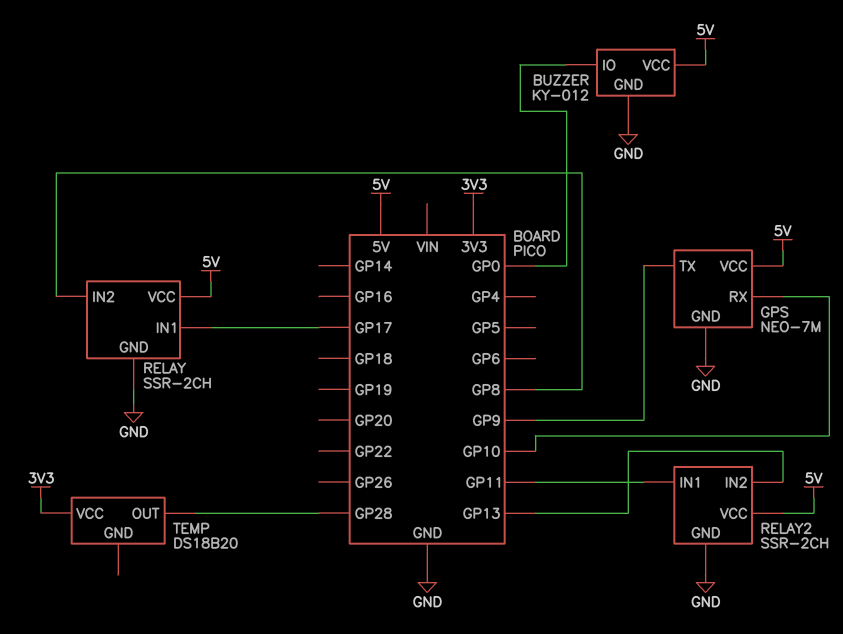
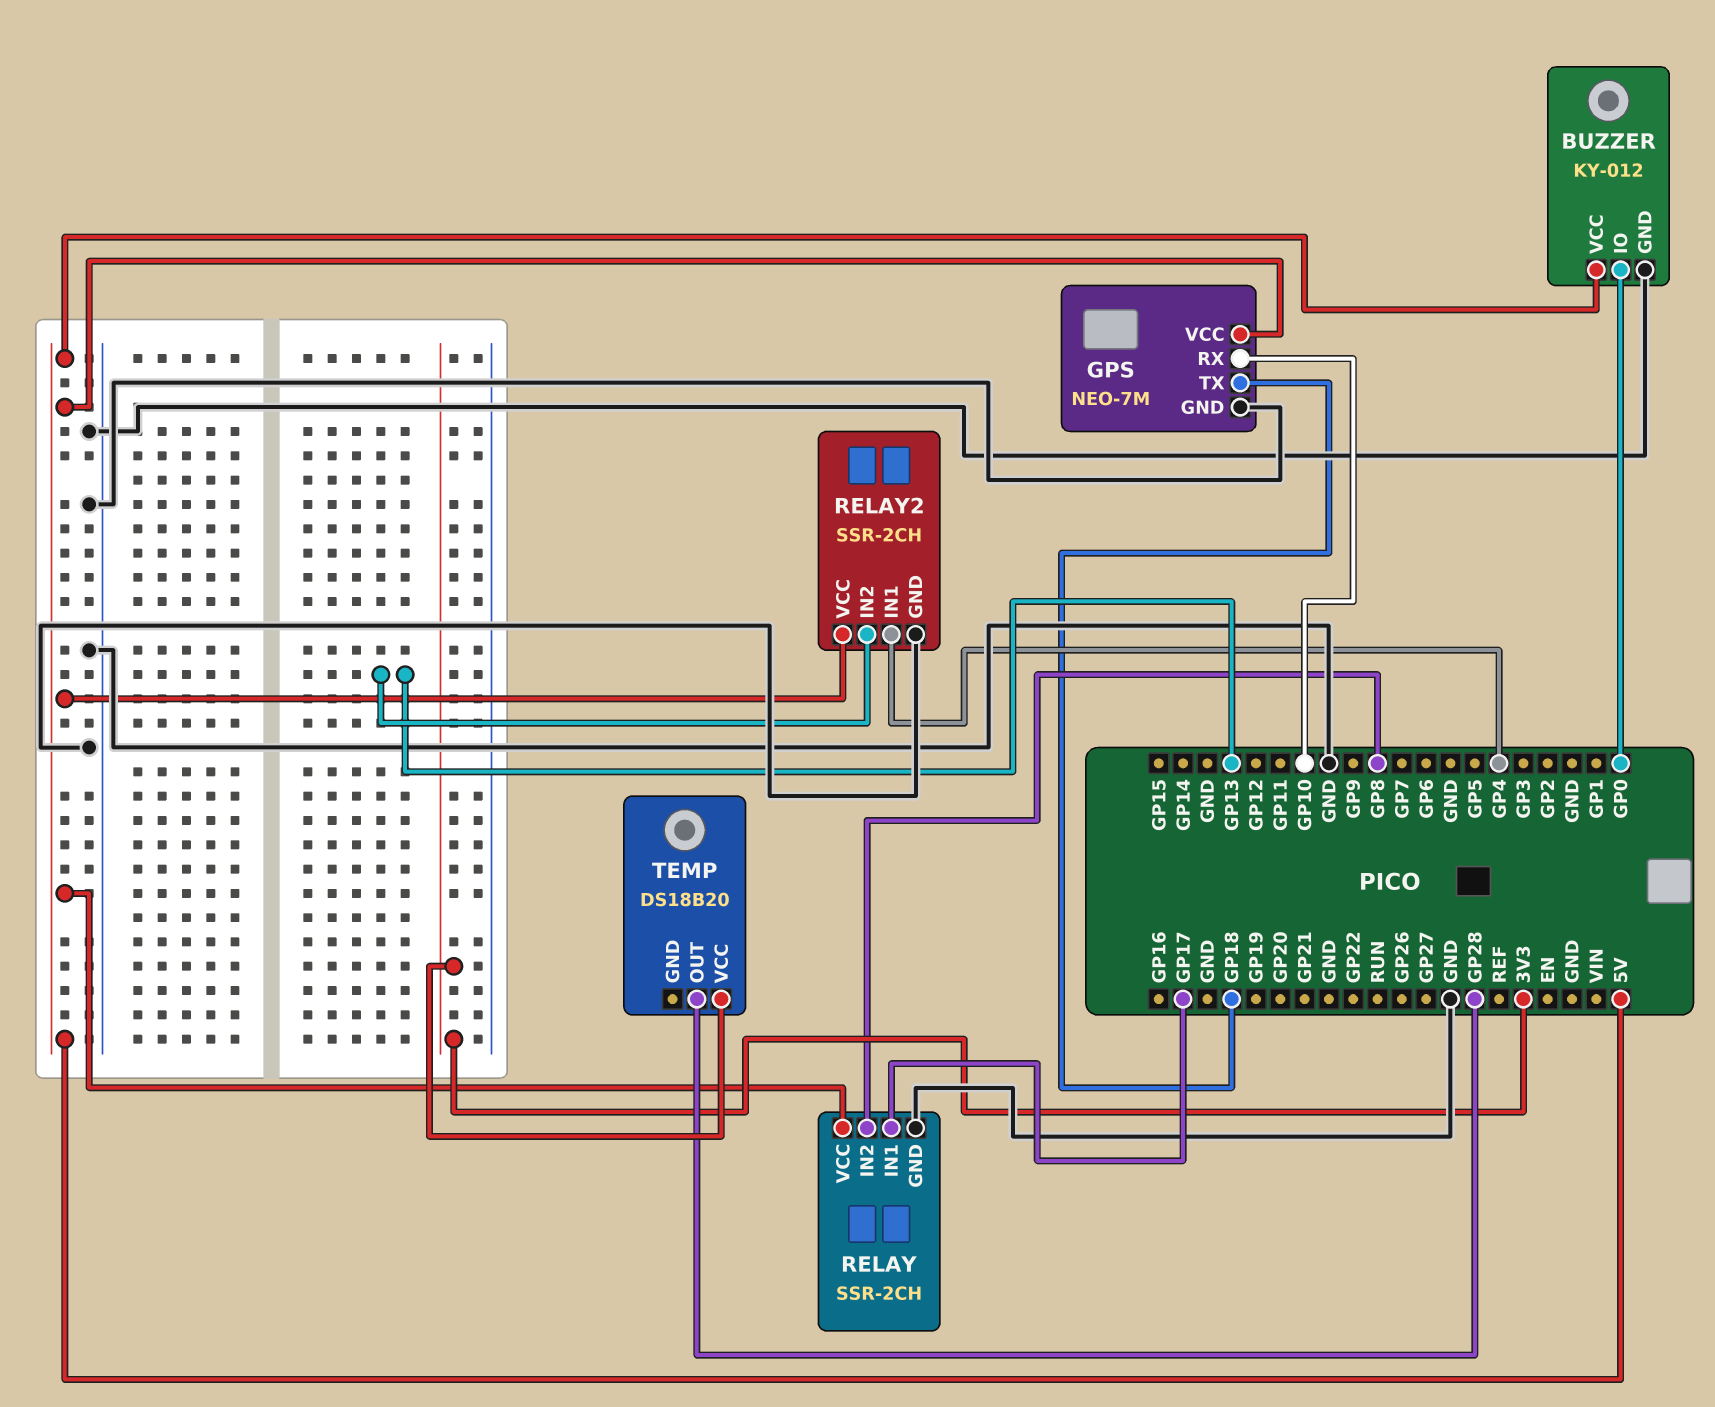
GPS pin TX: GP9 -> GP18
RELAY2 pin IN1: GP11 -> GP4

